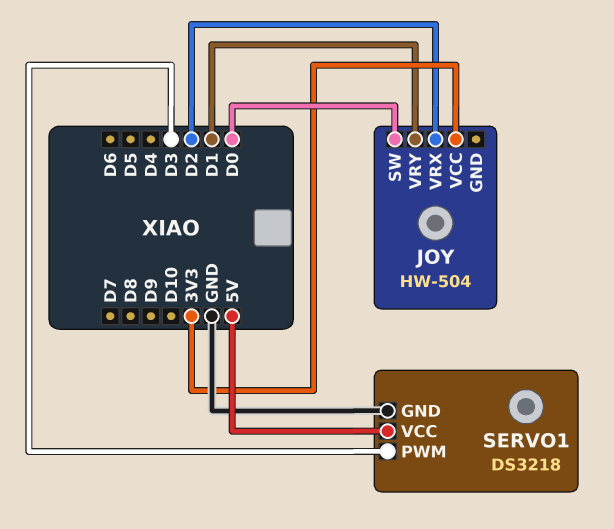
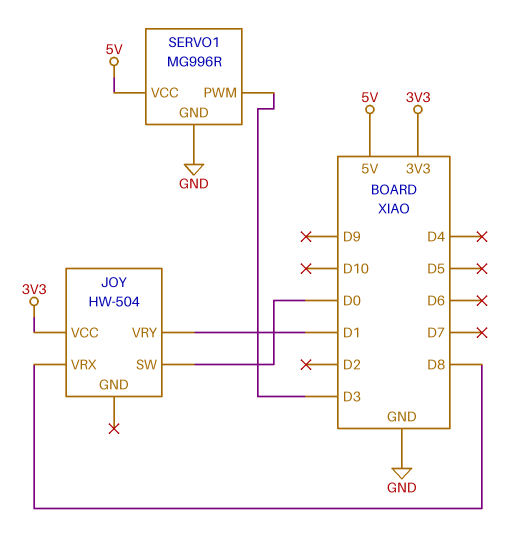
JOY pin VRX: D2 -> D8
SERVO1: DS3218 -> MG996R

